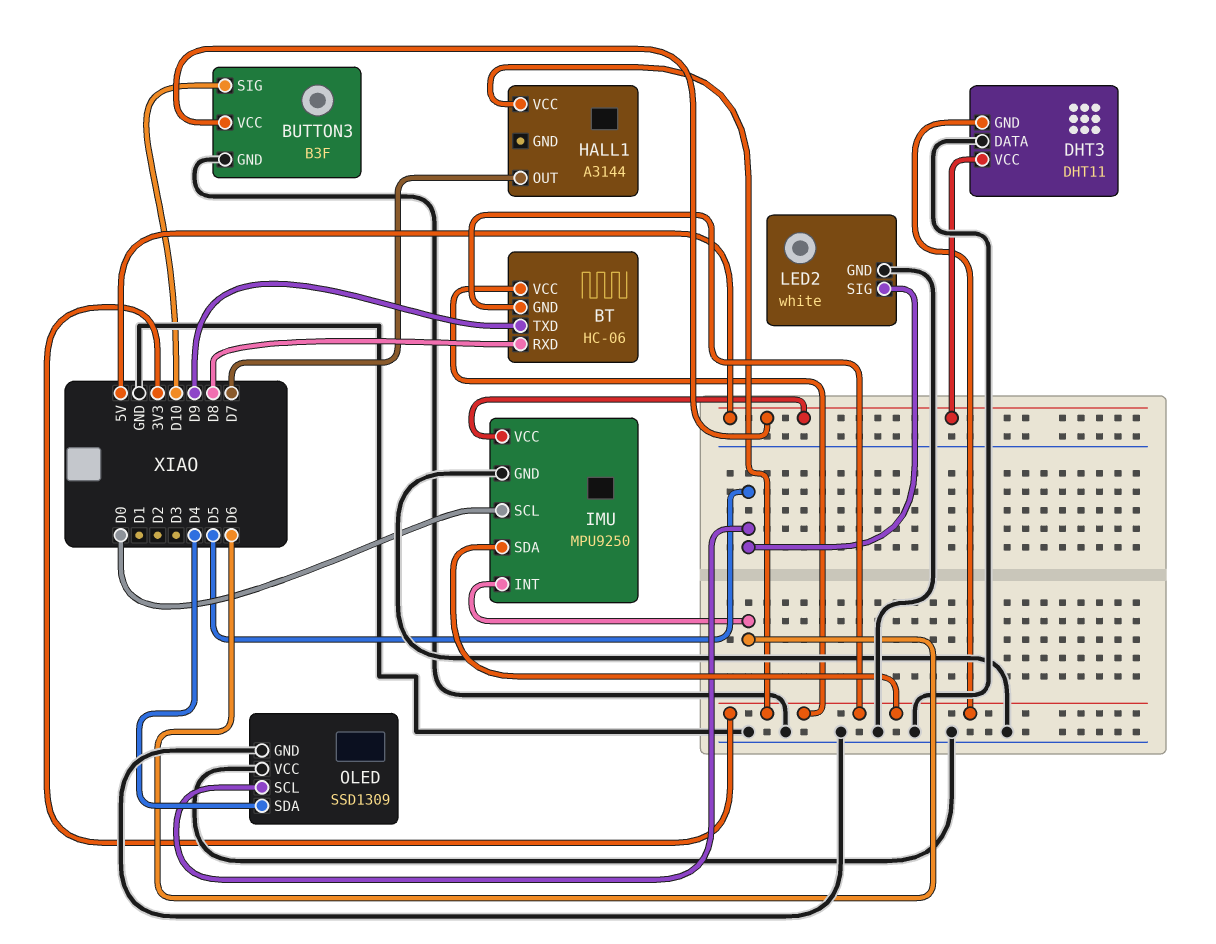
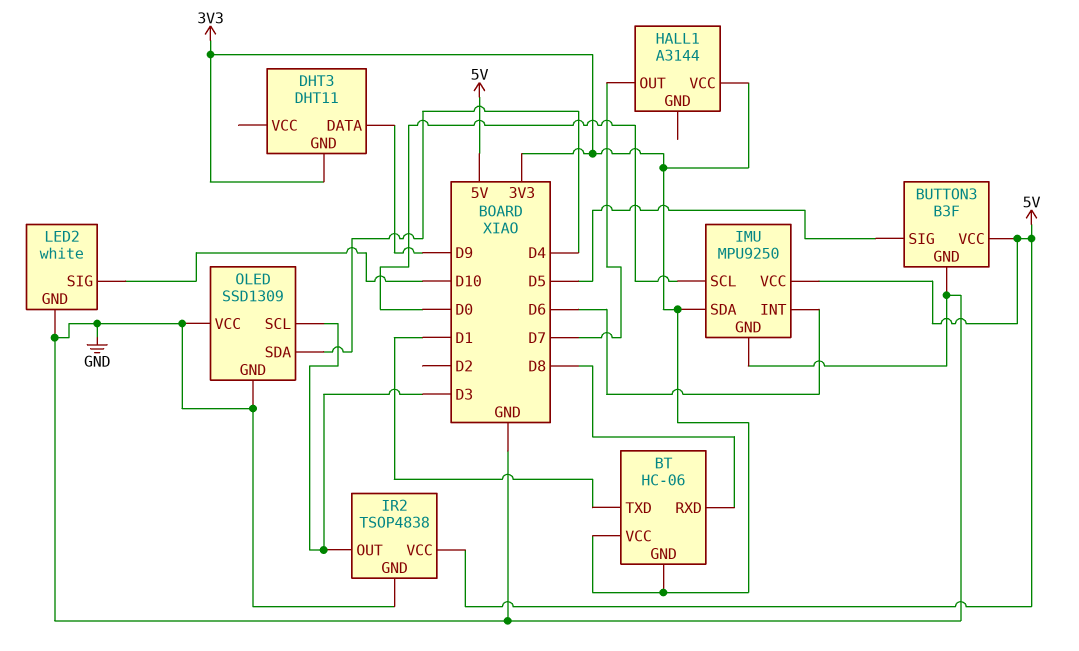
BT pin TXD: D9 -> D1
BUTTON3 pin SIG: D10 -> D5
DHT3 pin DATA: GND -> D9
DHT3 pin VCC: 5V -> none
IR2: none -> TSOP4838
IR2 pin GND: none -> GND
IR2 pin OUT: none -> D3
IR2 pin VCC: none -> 5V
LED2 pin SIG: D5 -> D10
OLED pin SCL: D5 -> D3

